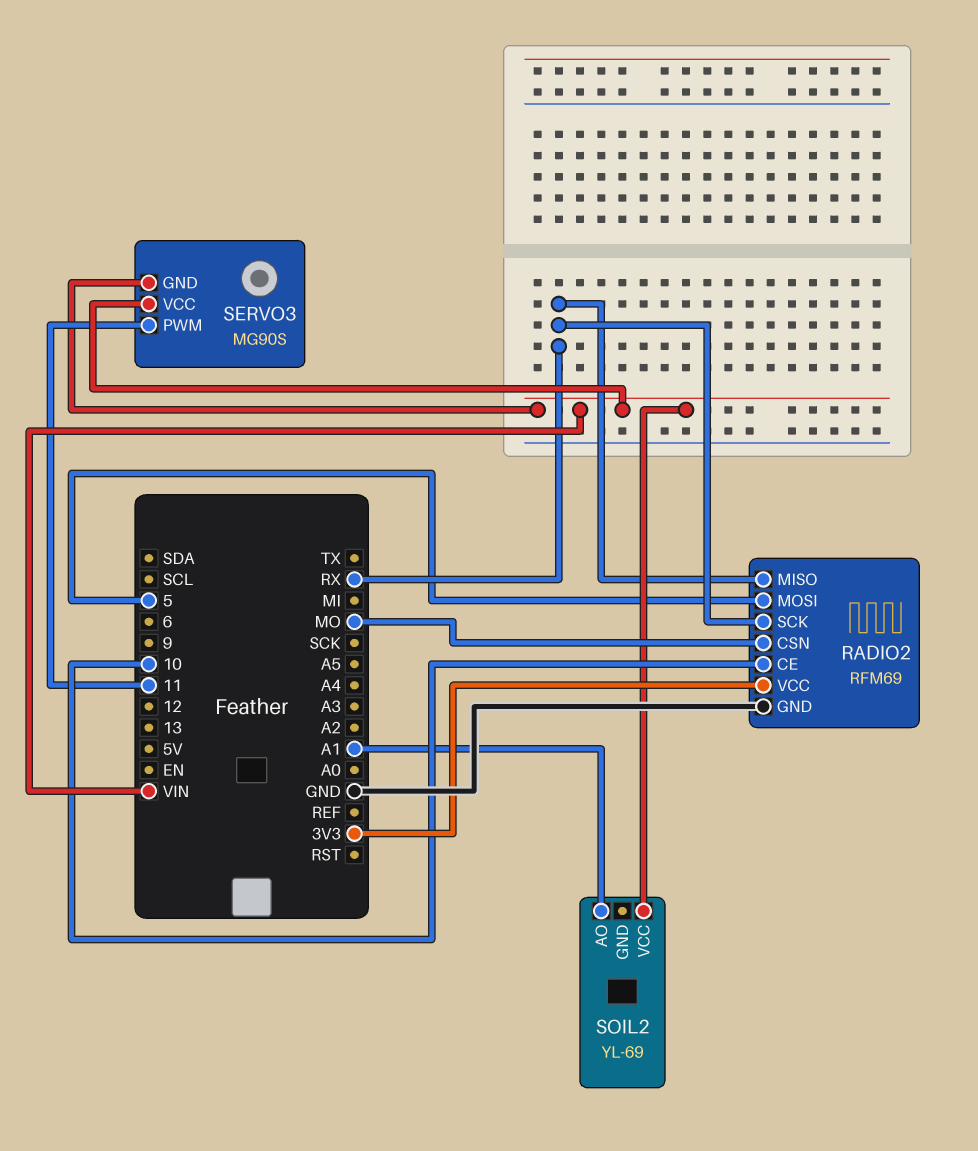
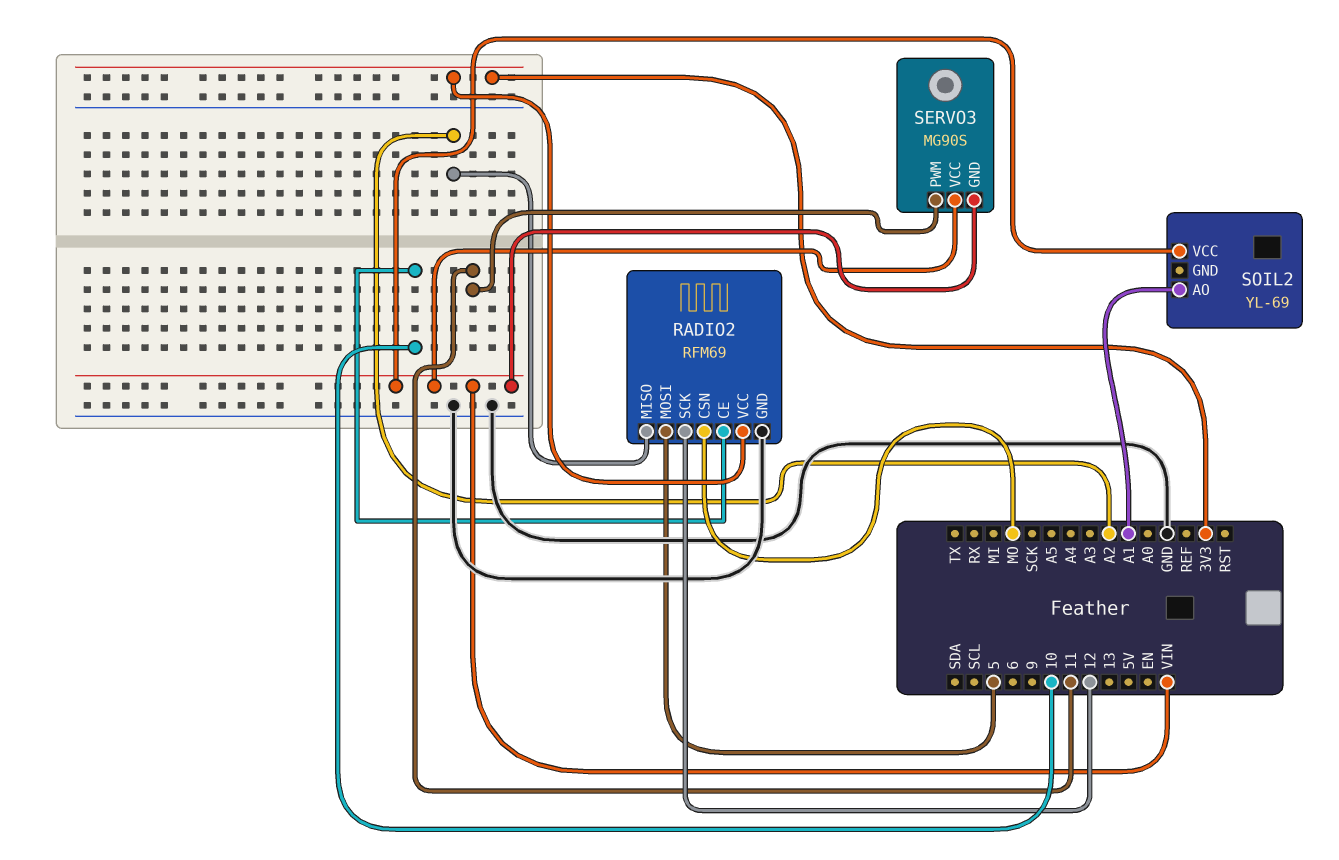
RADIO2 pin MISO: RX -> A2
RADIO2 pin SCK: RX -> 12

